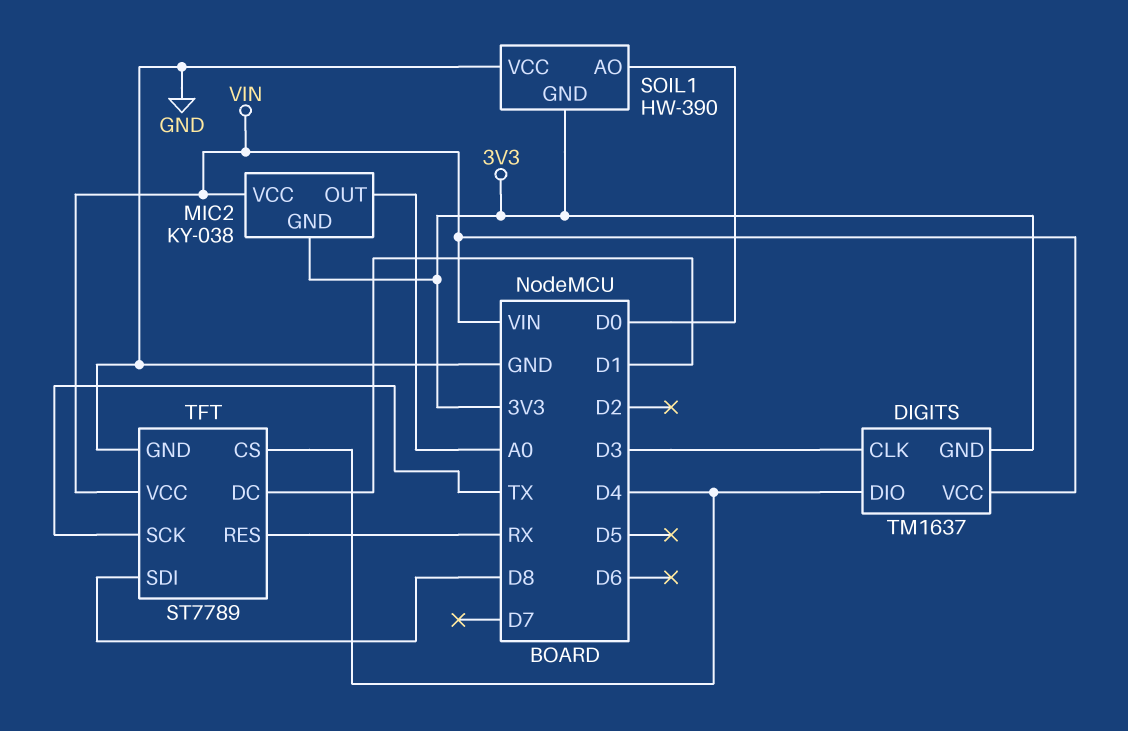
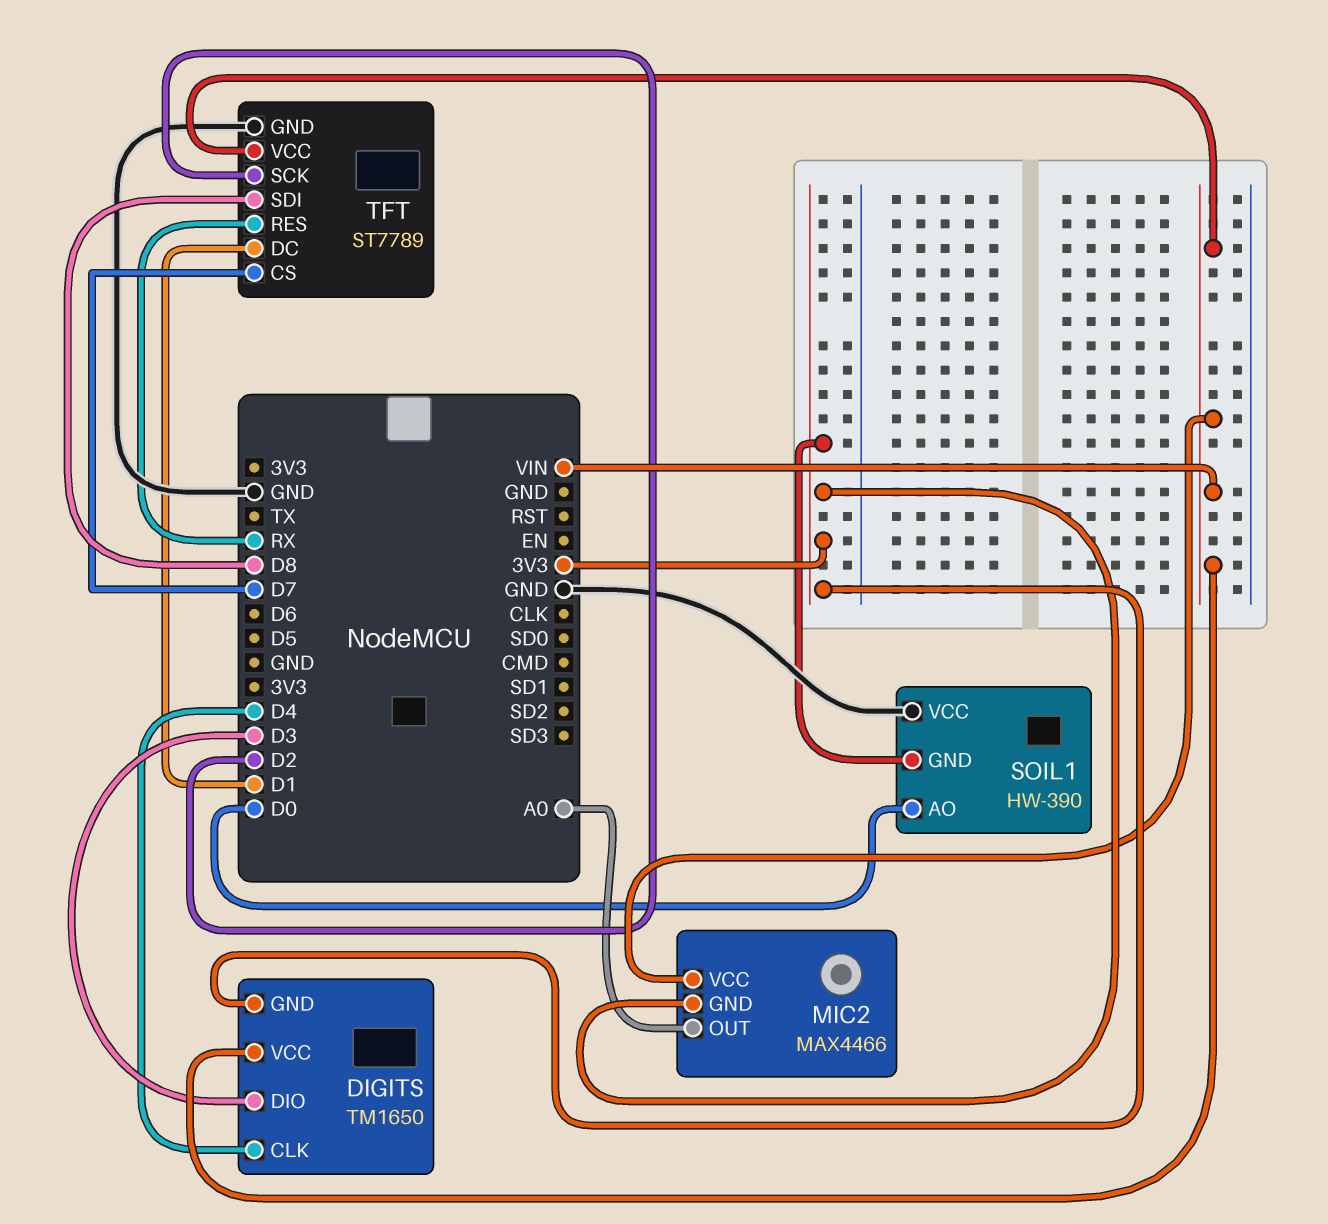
DIGITS: TM1637 -> TM1650
DIGITS pin CLK: D3 -> D4
DIGITS pin DIO: D4 -> D3
MIC2: KY-038 -> MAX4466
TFT pin CS: D4 -> D7
TFT pin SCK: TX -> D2

